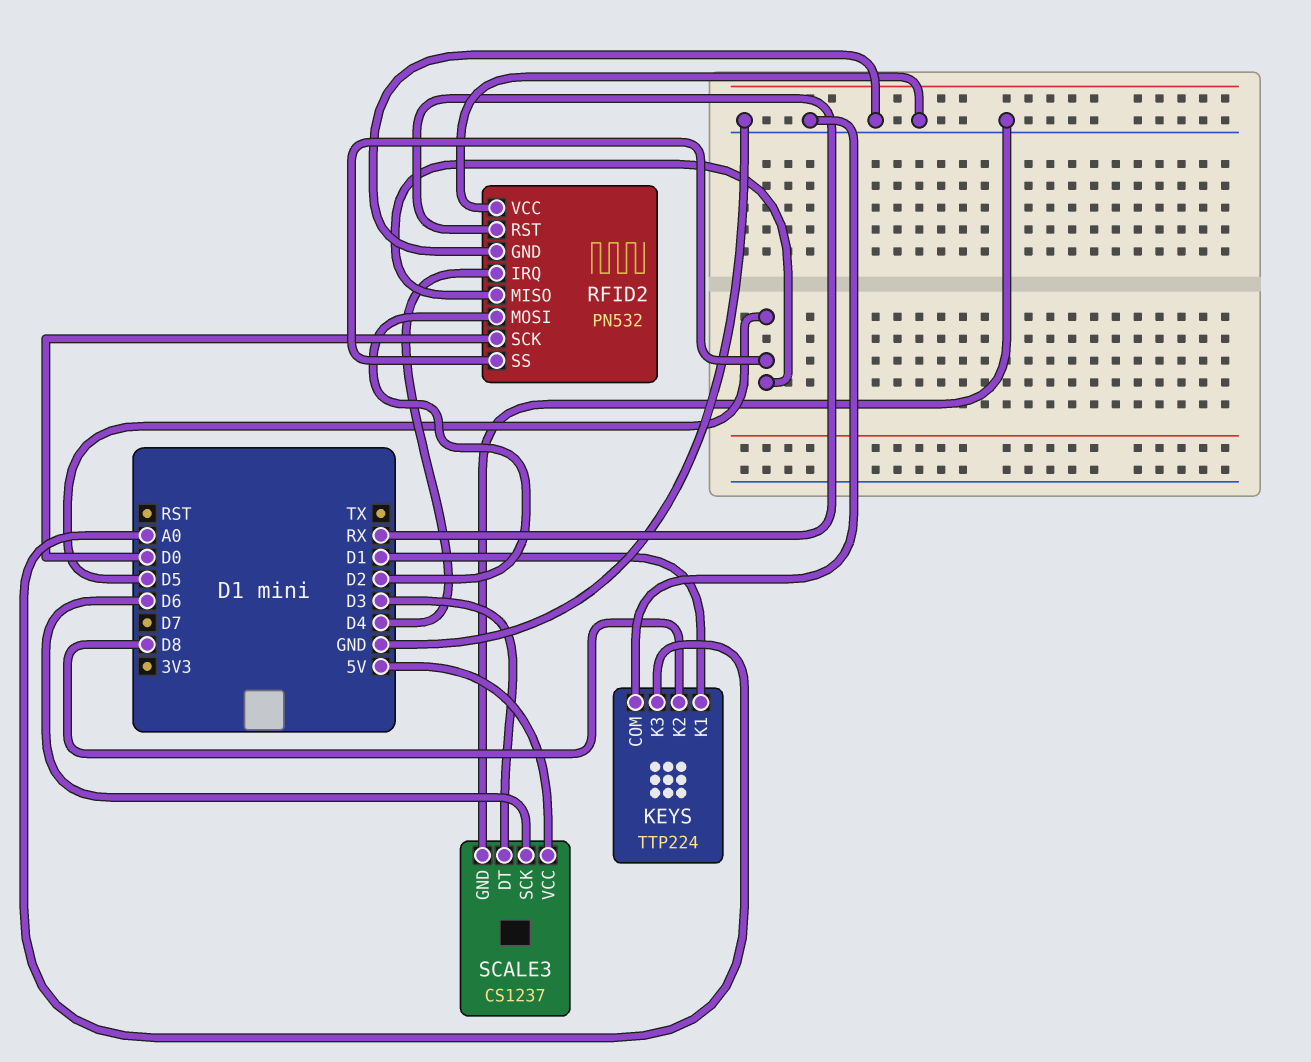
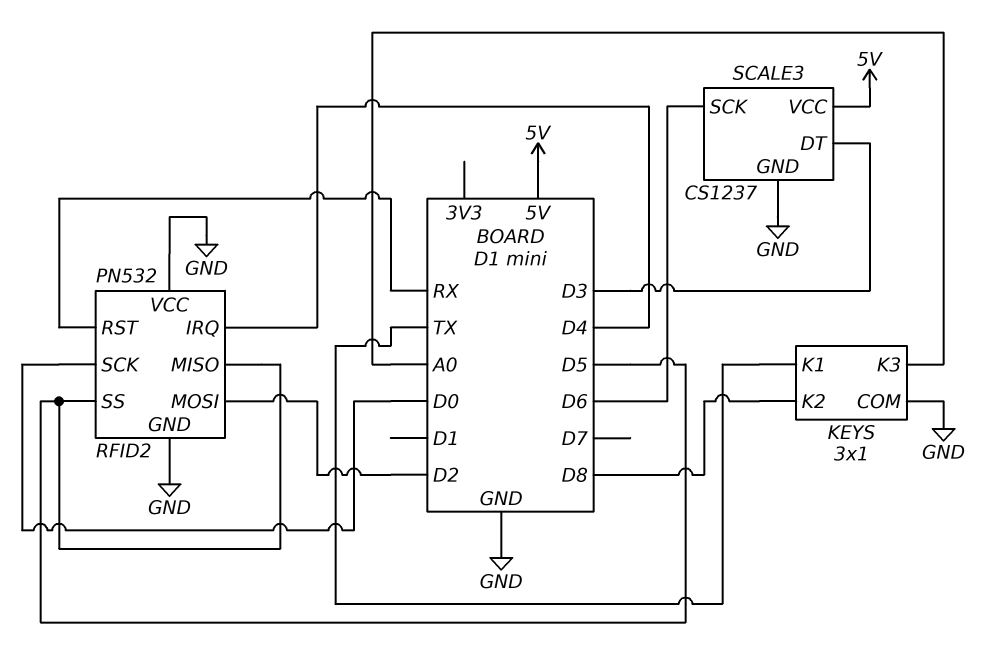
KEYS: TTP224 -> 3x1
KEYS pin K1: D1 -> TX

